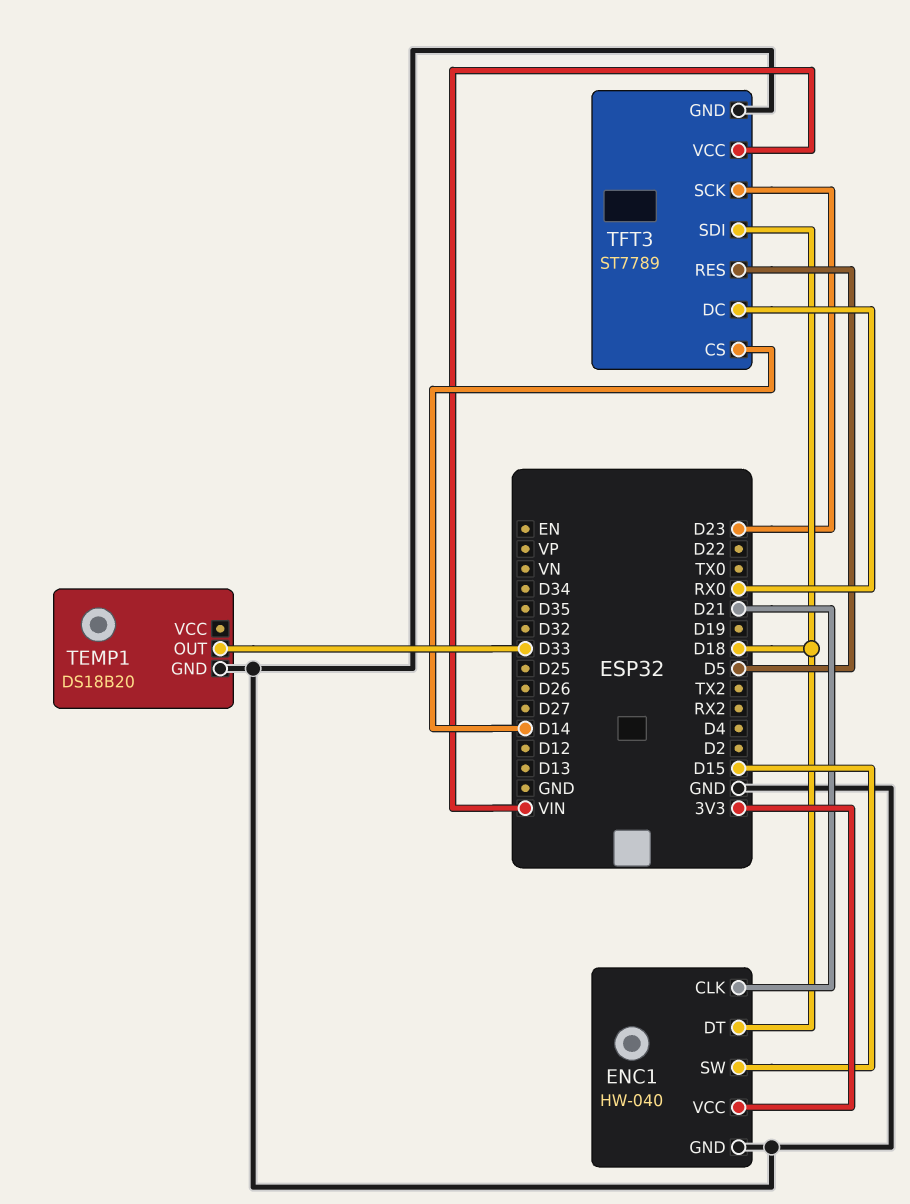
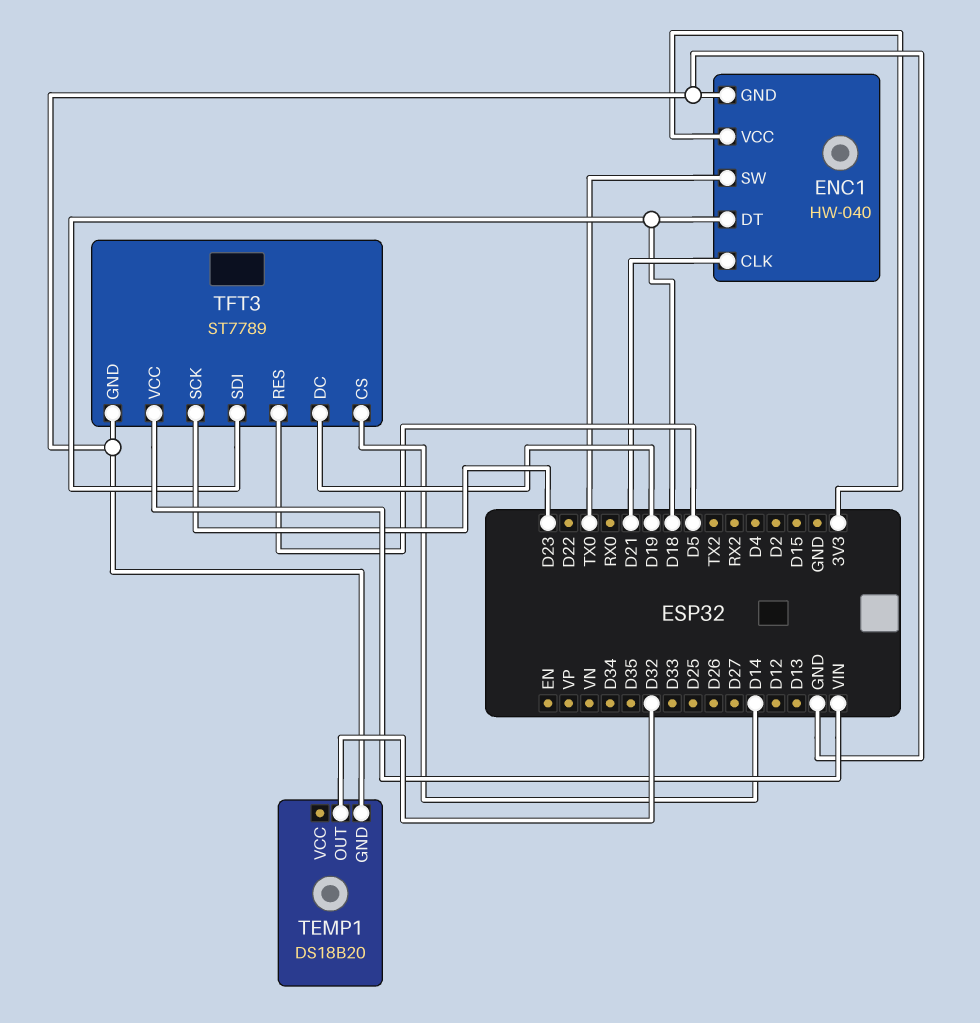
ENC1 pin SW: D15 -> TX0
TEMP1 pin OUT: D33 -> D32
TFT3 pin DC: RX0 -> D19

